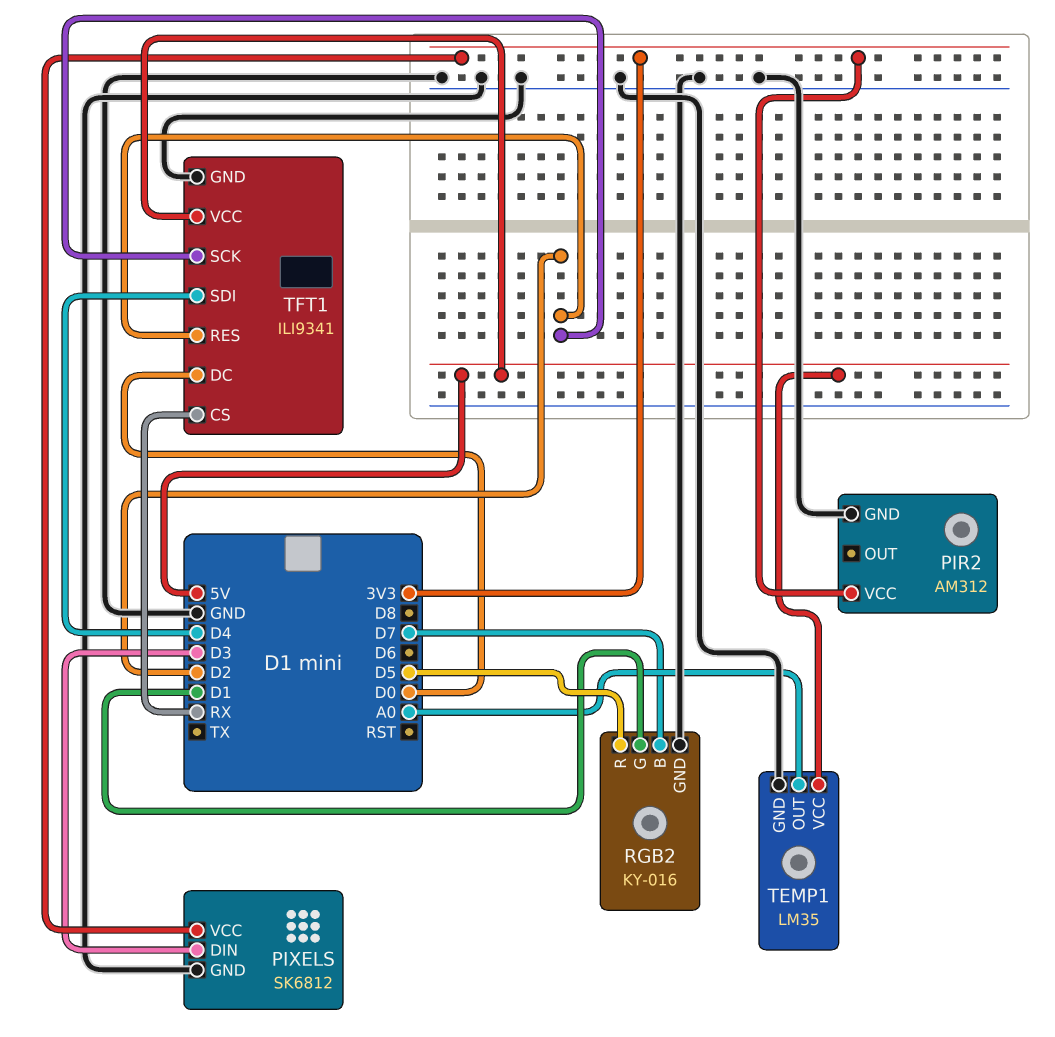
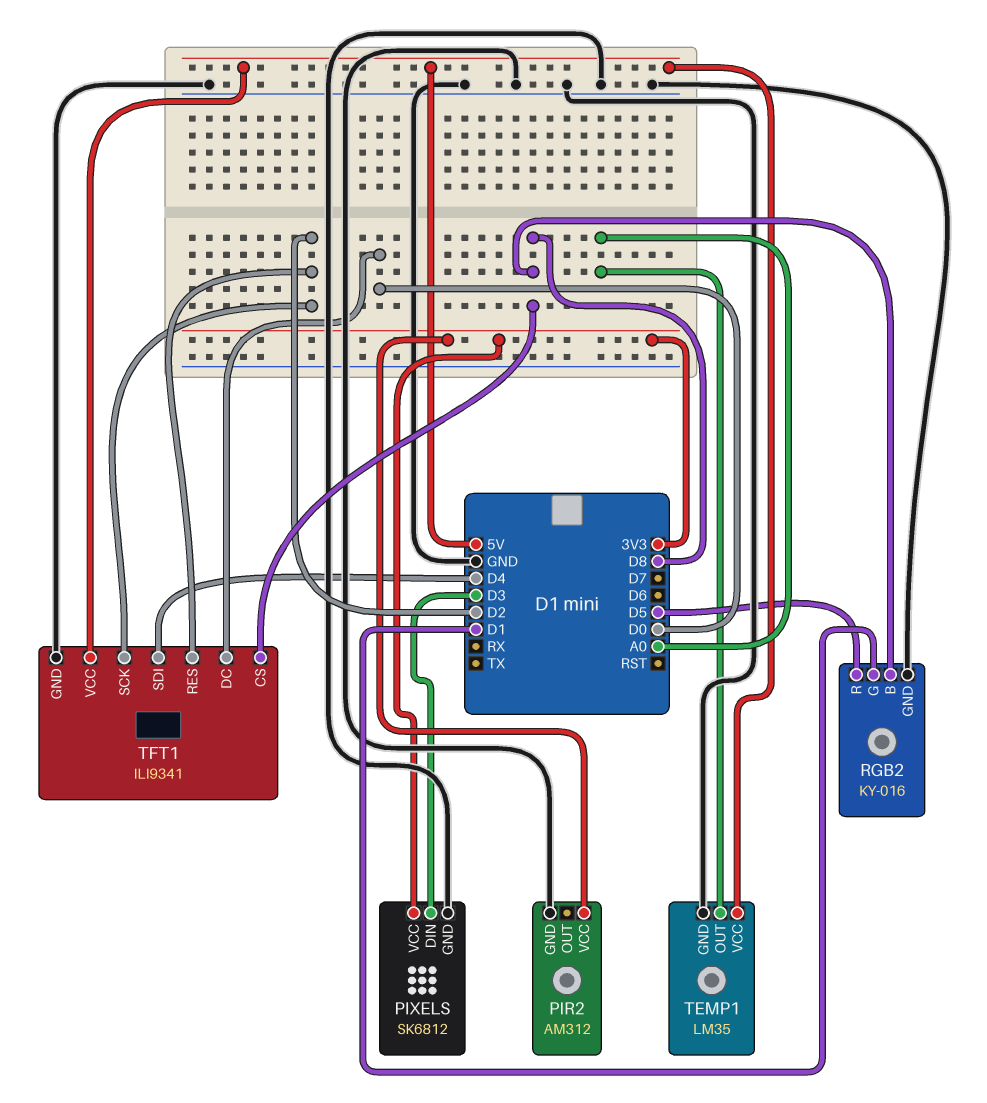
RGB2 pin B: D7 -> D8
TFT1 pin CS: RX -> D8

